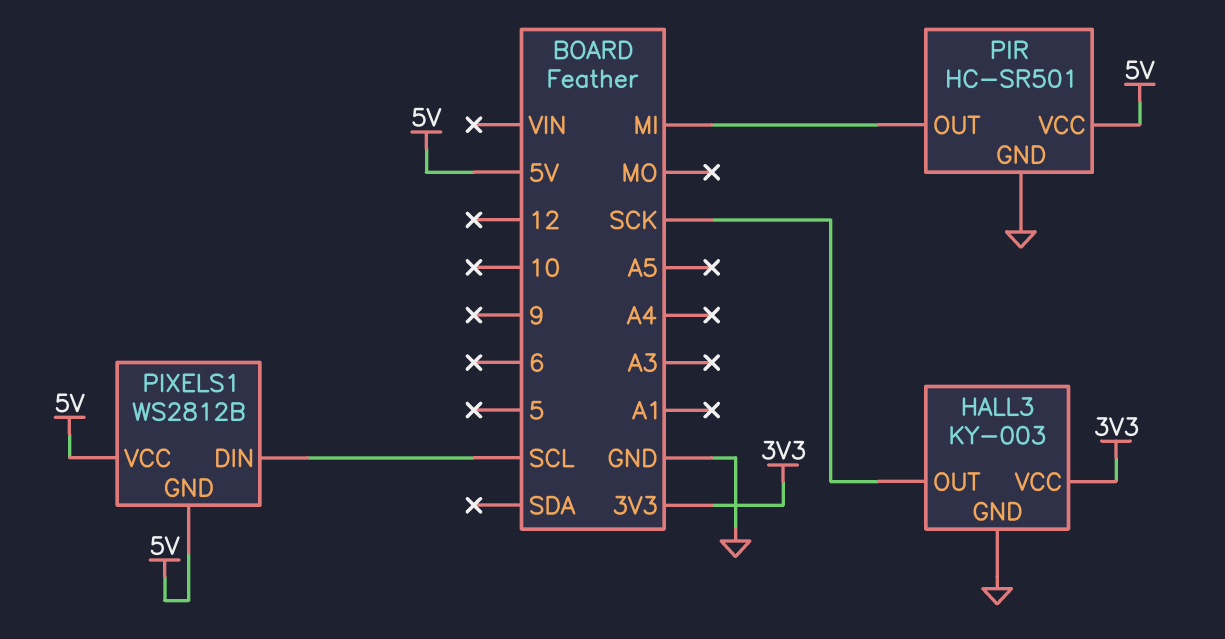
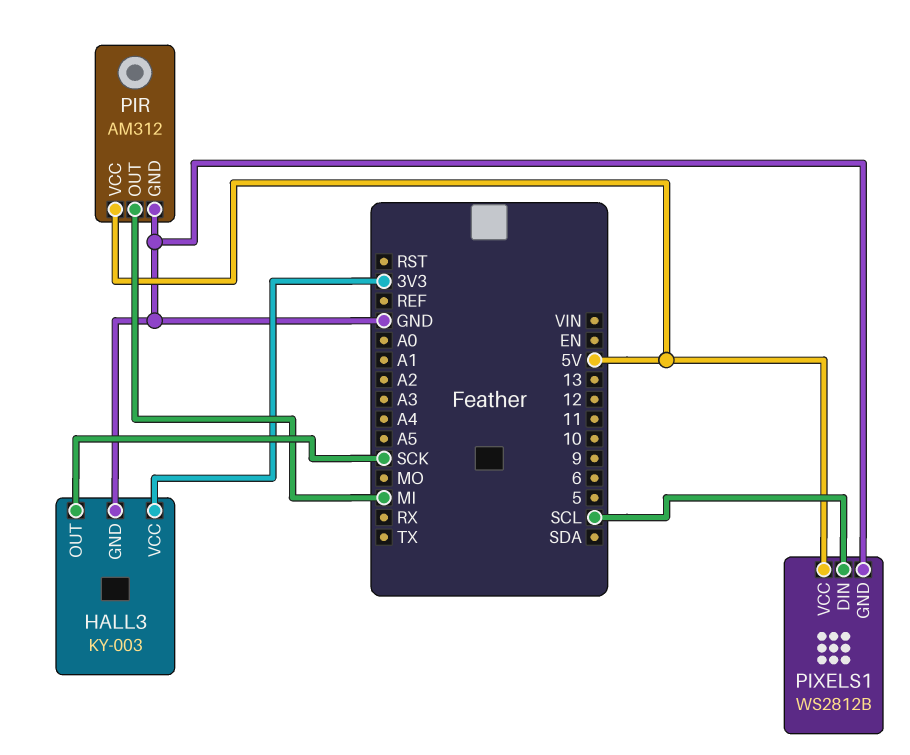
PIR: HC-SR501 -> AM312
PIXELS1 pin GND: 5V -> GND

